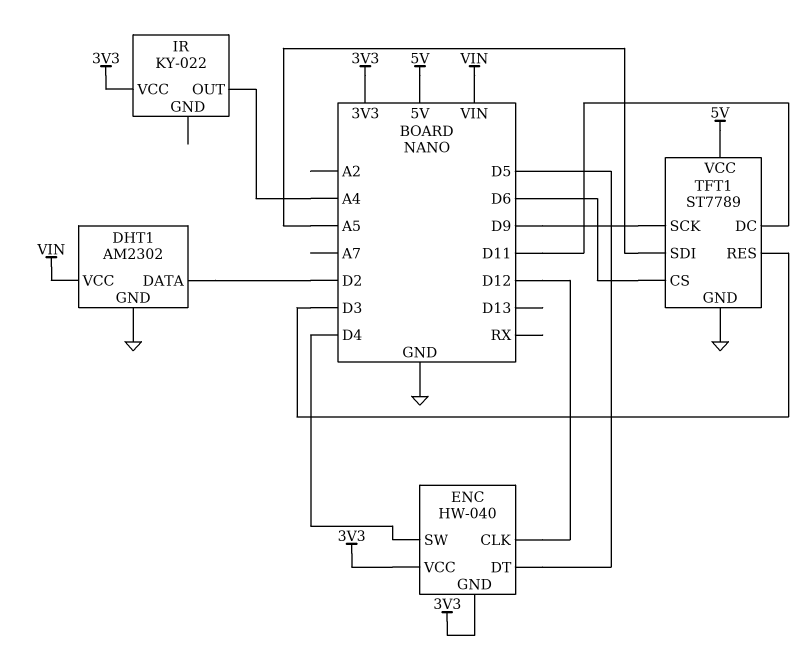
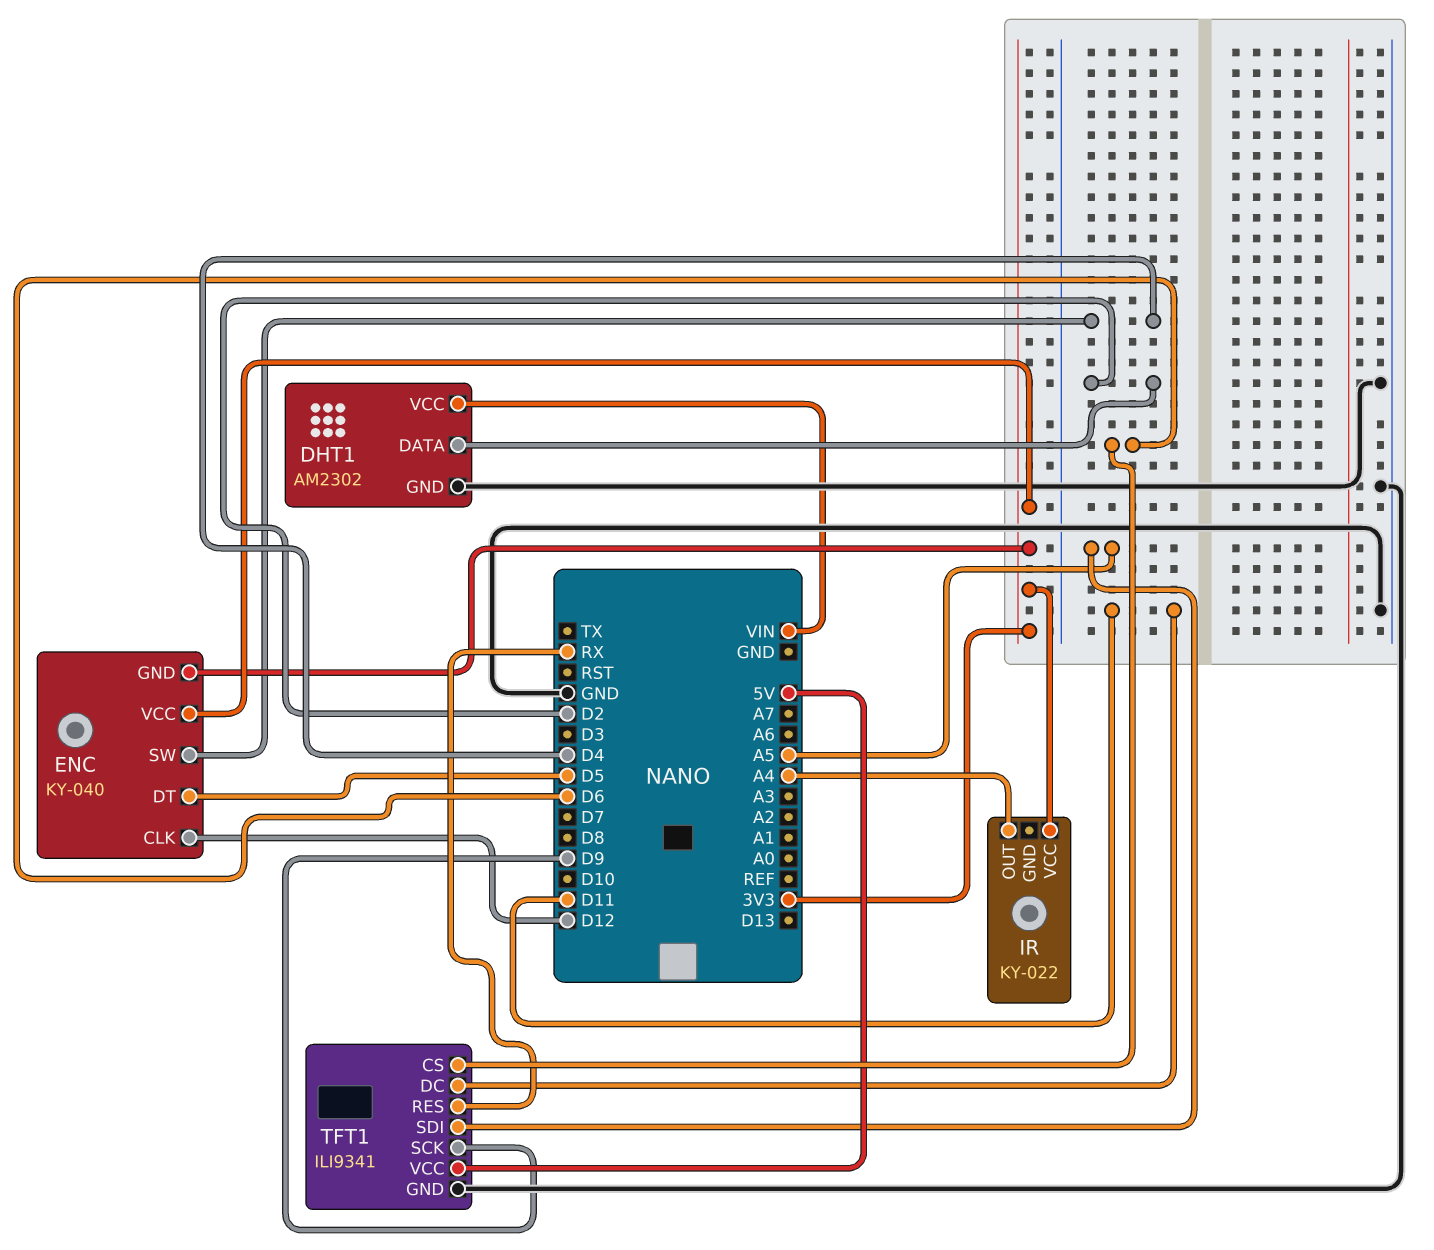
ENC: HW-040 -> KY-040
TFT1: ST7789 -> ILI9341
TFT1 pin RES: D3 -> RX

